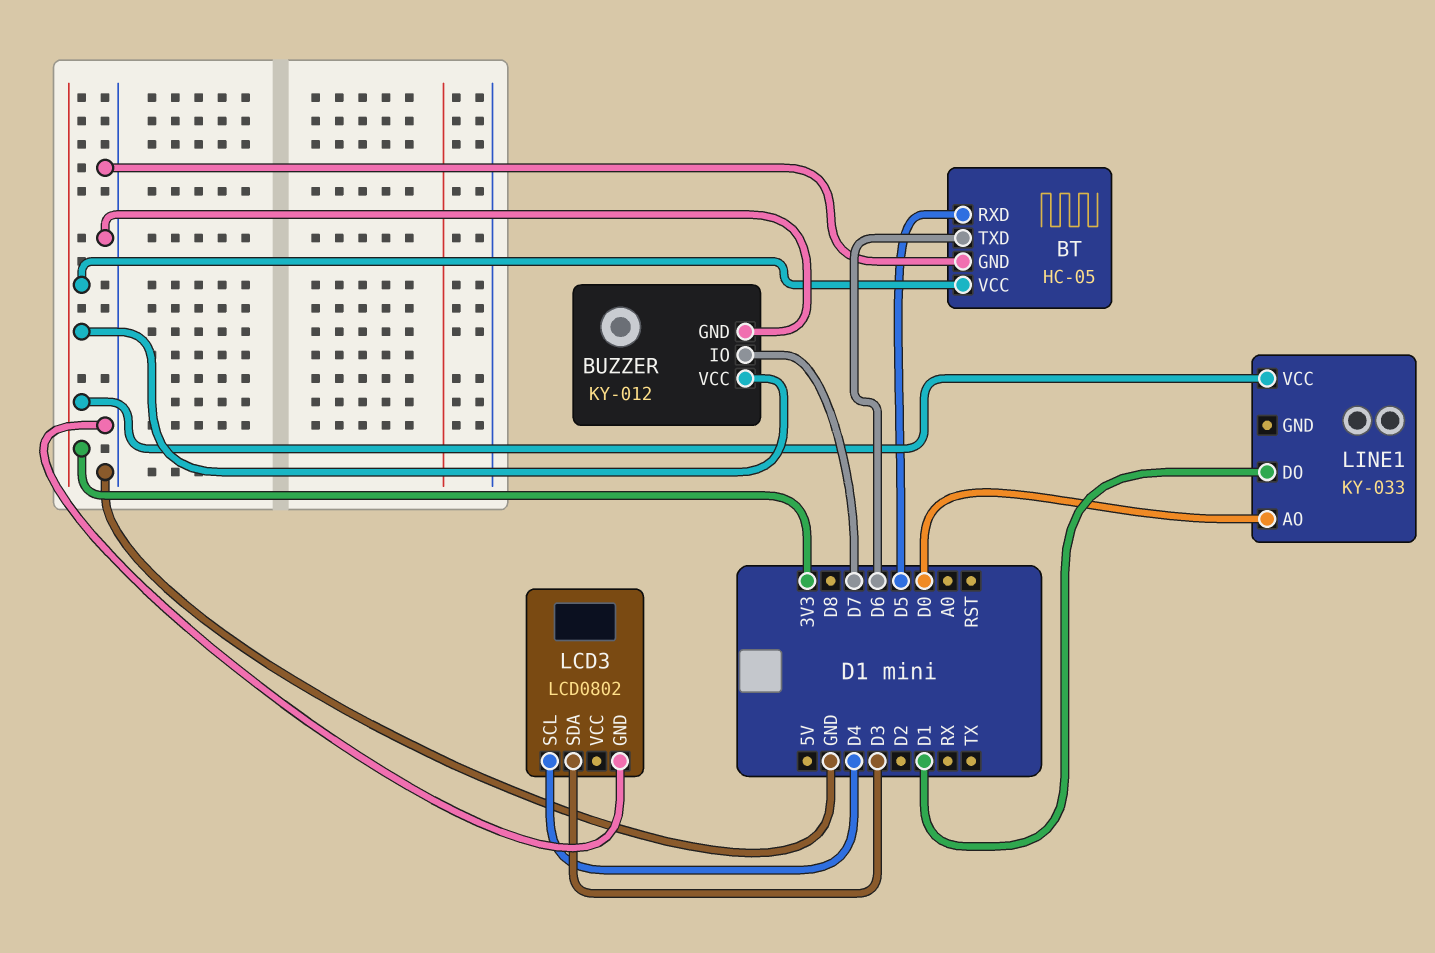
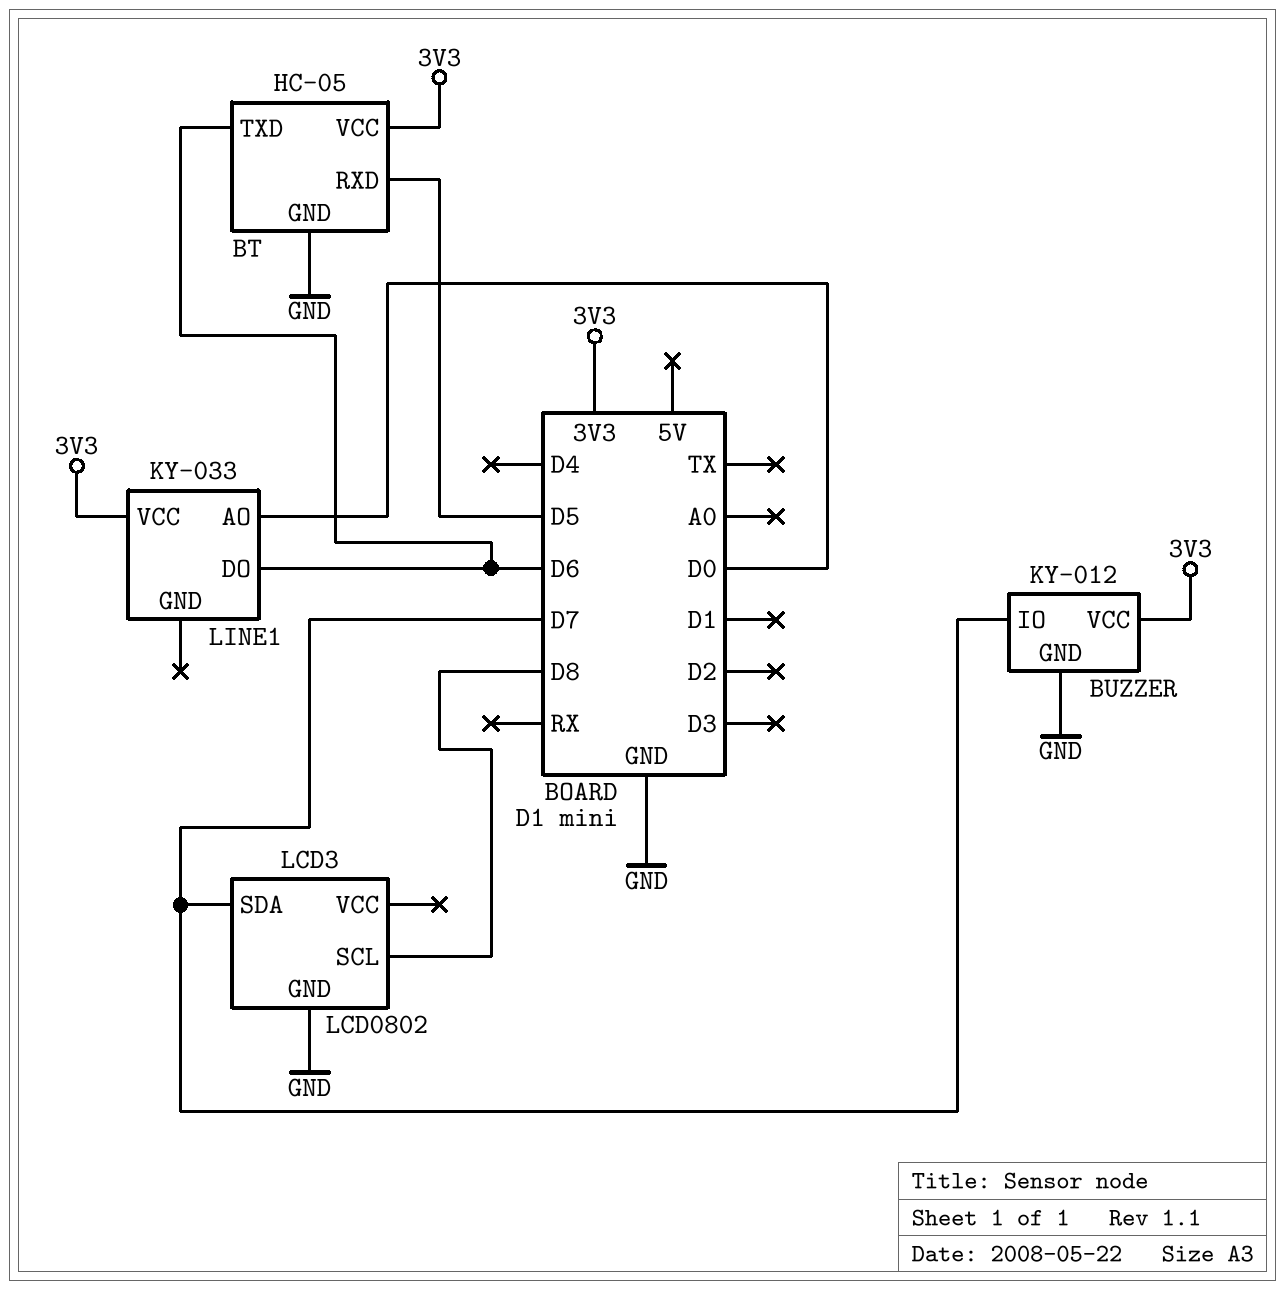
LCD3 pin SCL: D4 -> D8
LCD3 pin SDA: D3 -> D7
LINE1 pin DO: D1 -> D6

